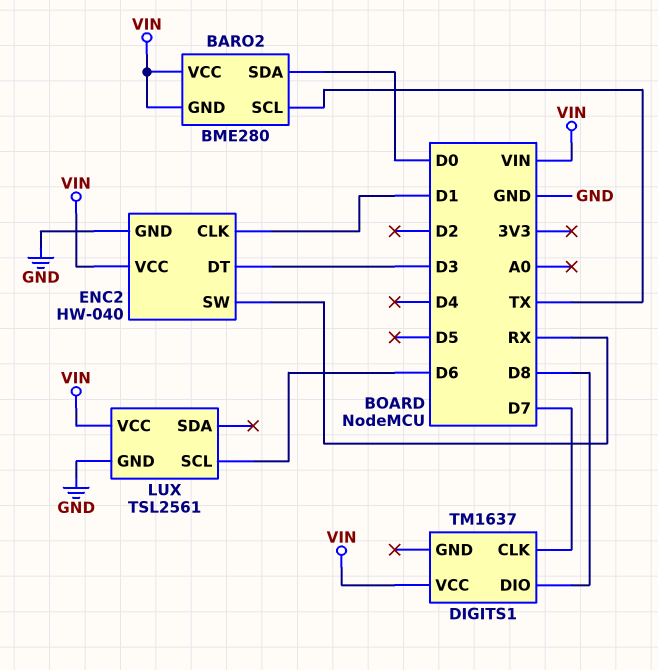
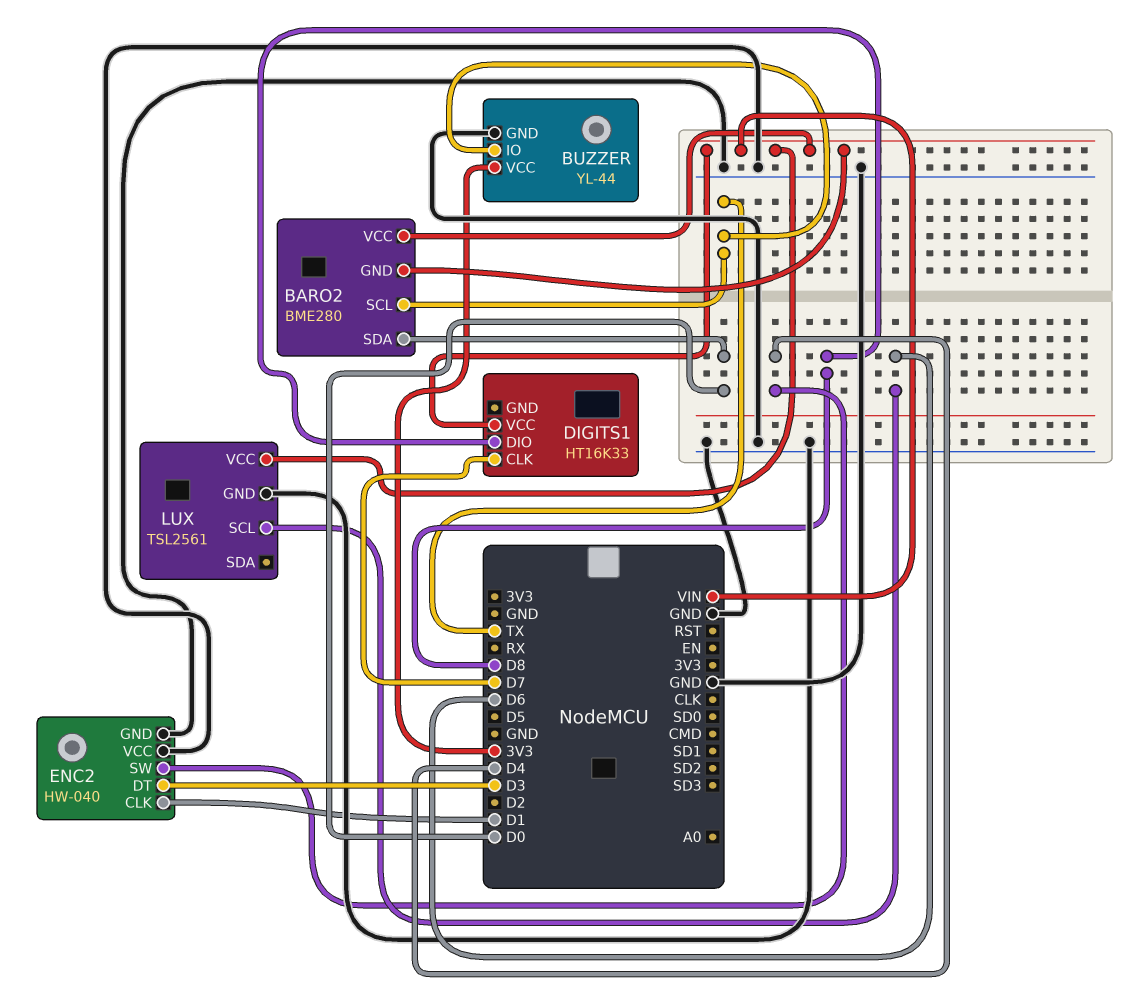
BUZZER: none -> YL-44
BUZZER pin GND: none -> GND
BUZZER pin IO: none -> TX
BUZZER pin VCC: none -> 3V3
DIGITS1: TM1637 -> HT16K33
ENC2 pin SW: RX -> D4
ENC2 pin VCC: VIN -> GND

